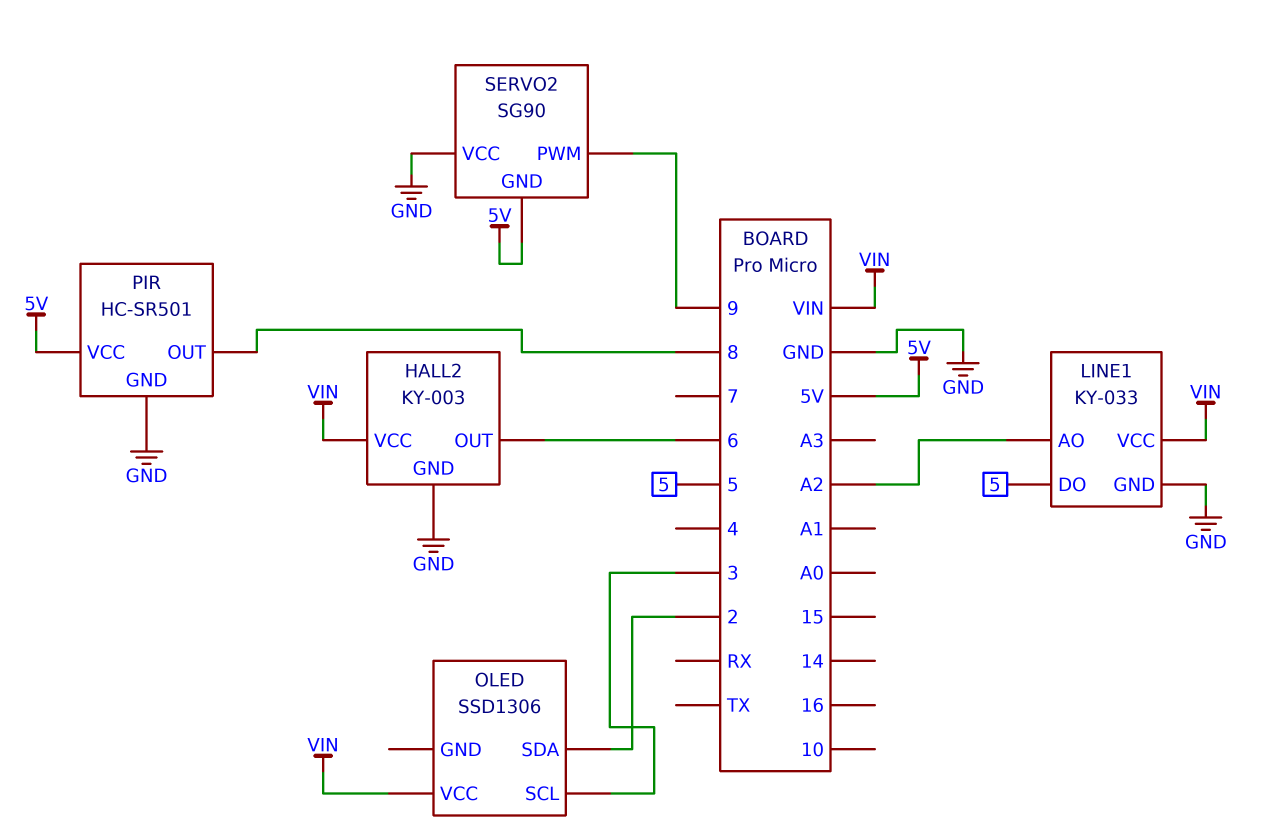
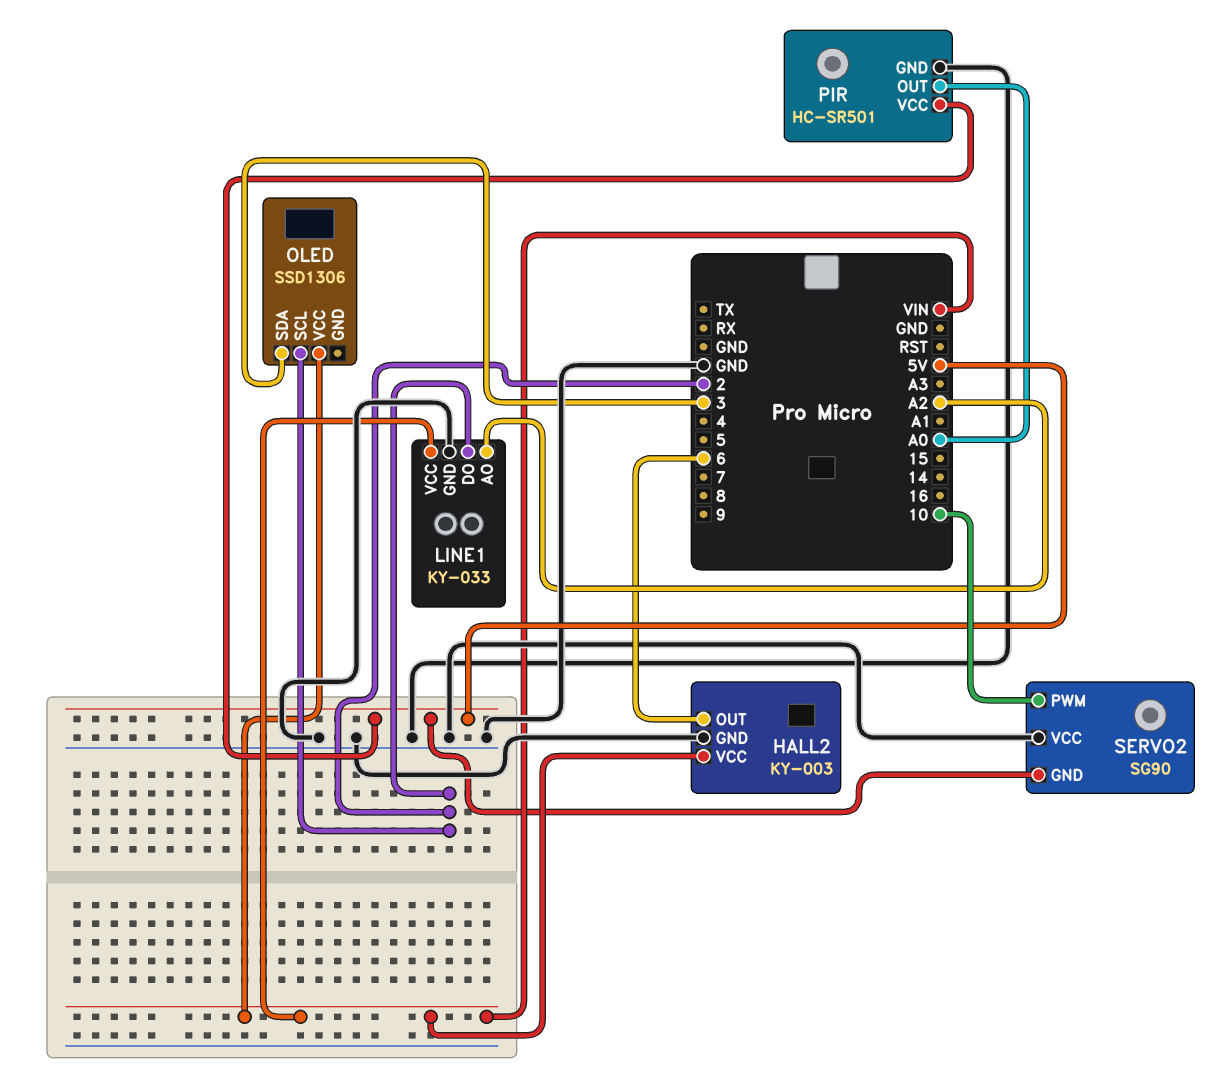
LINE1 pin DO: 5 -> 2
OLED pin SCL: 3 -> 2
OLED pin SDA: 2 -> 3
PIR pin OUT: 8 -> A0
SERVO2 pin PWM: 9 -> 10

